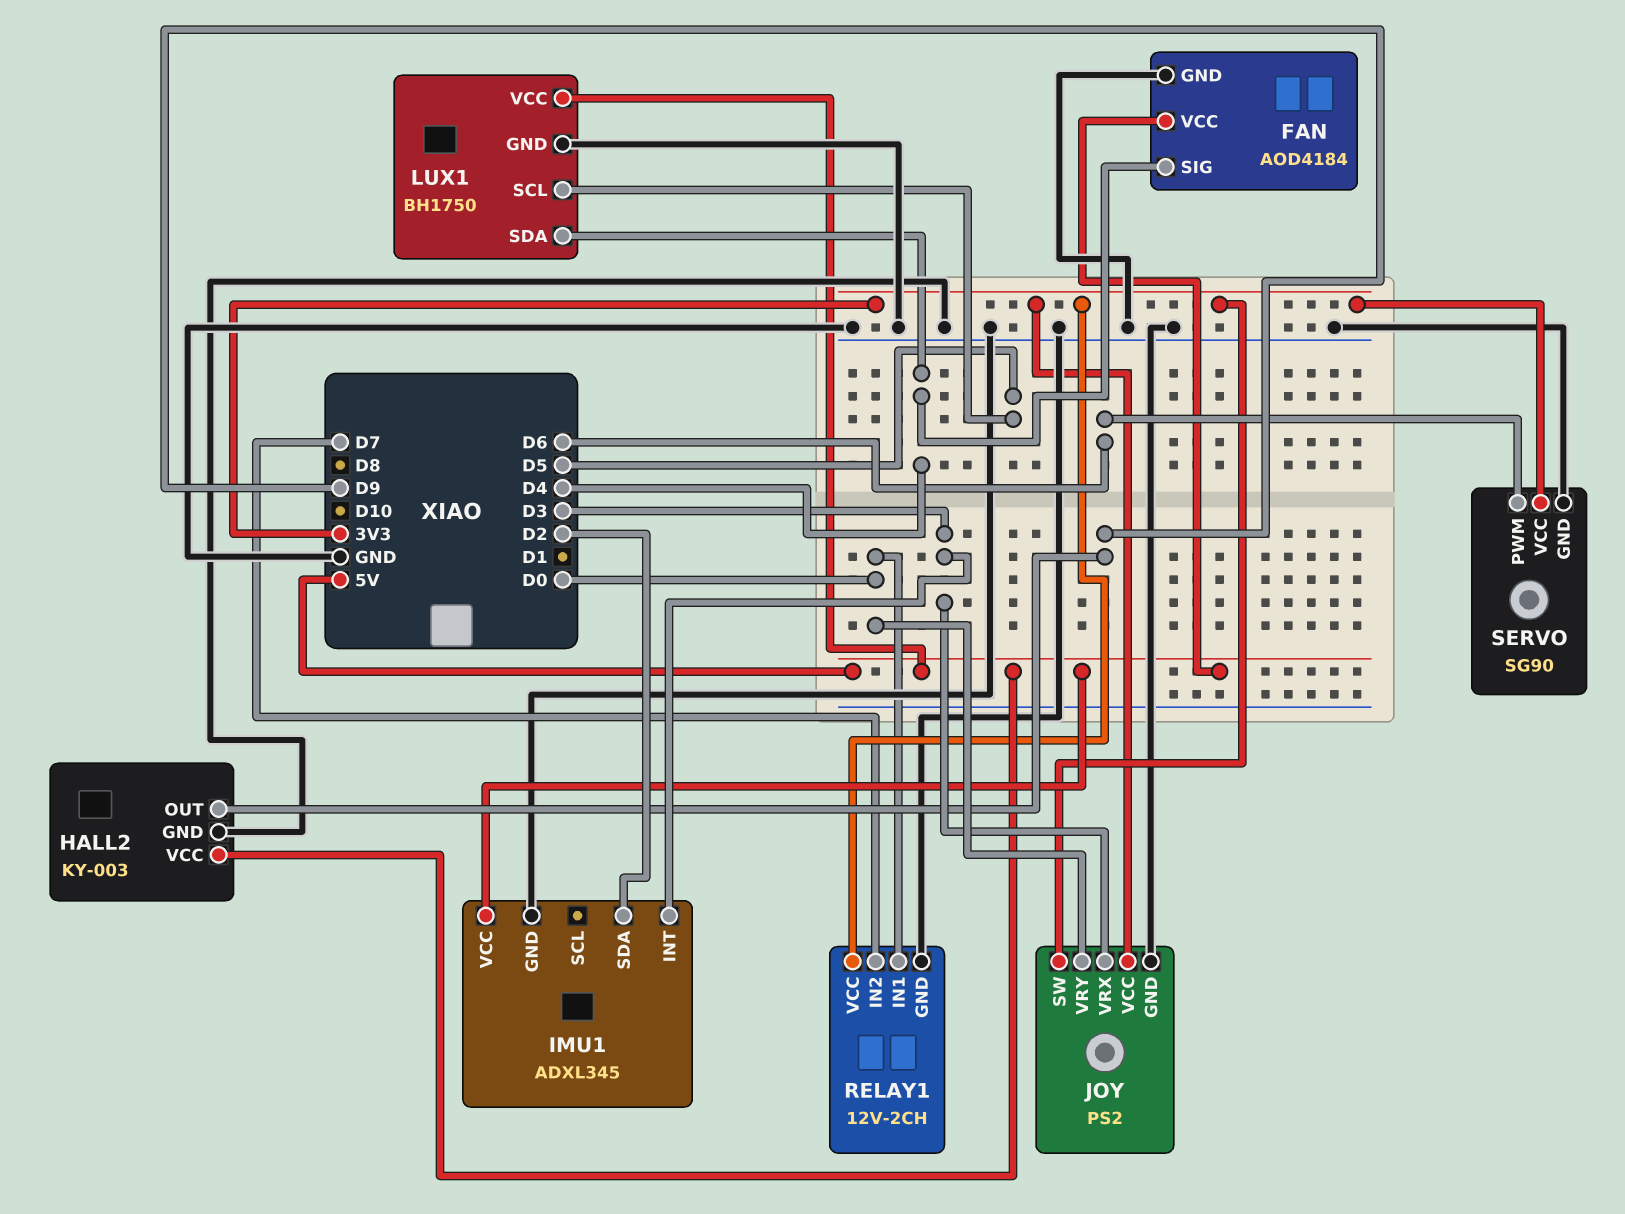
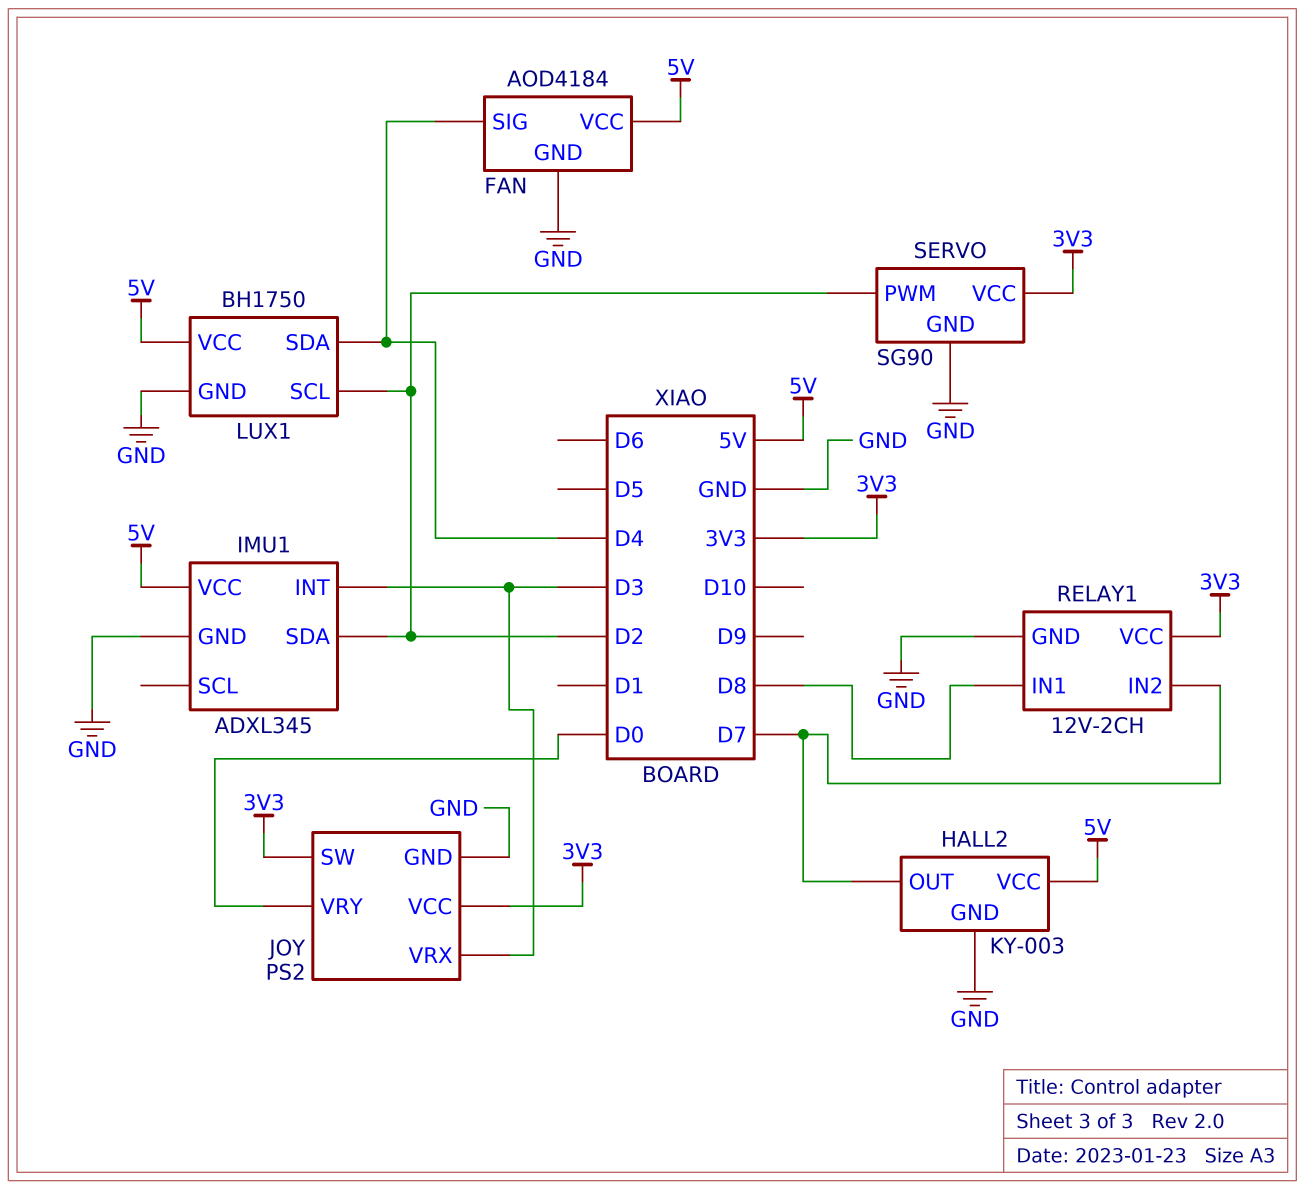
HALL2 pin OUT: D9 -> D7
LUX1 pin SCL: D5 -> D2
RELAY1 pin IN1: D0 -> D8
SERVO pin PWM: D6 -> D2

